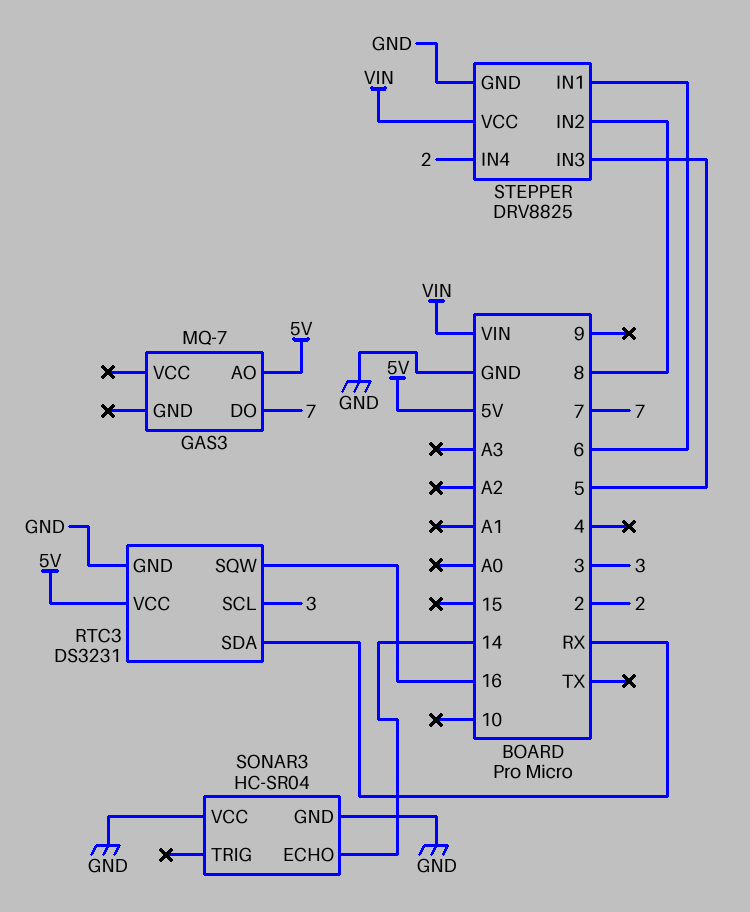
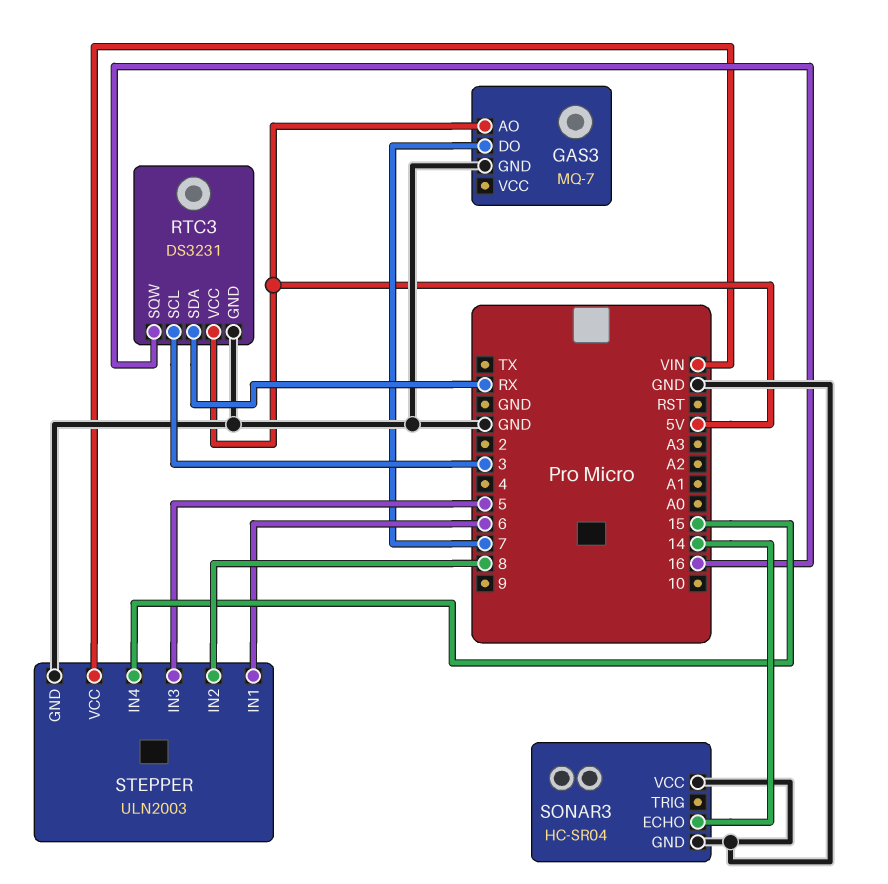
GAS3 pin GND: none -> GND
STEPPER: DRV8825 -> ULN2003
STEPPER pin IN4: 2 -> 15

